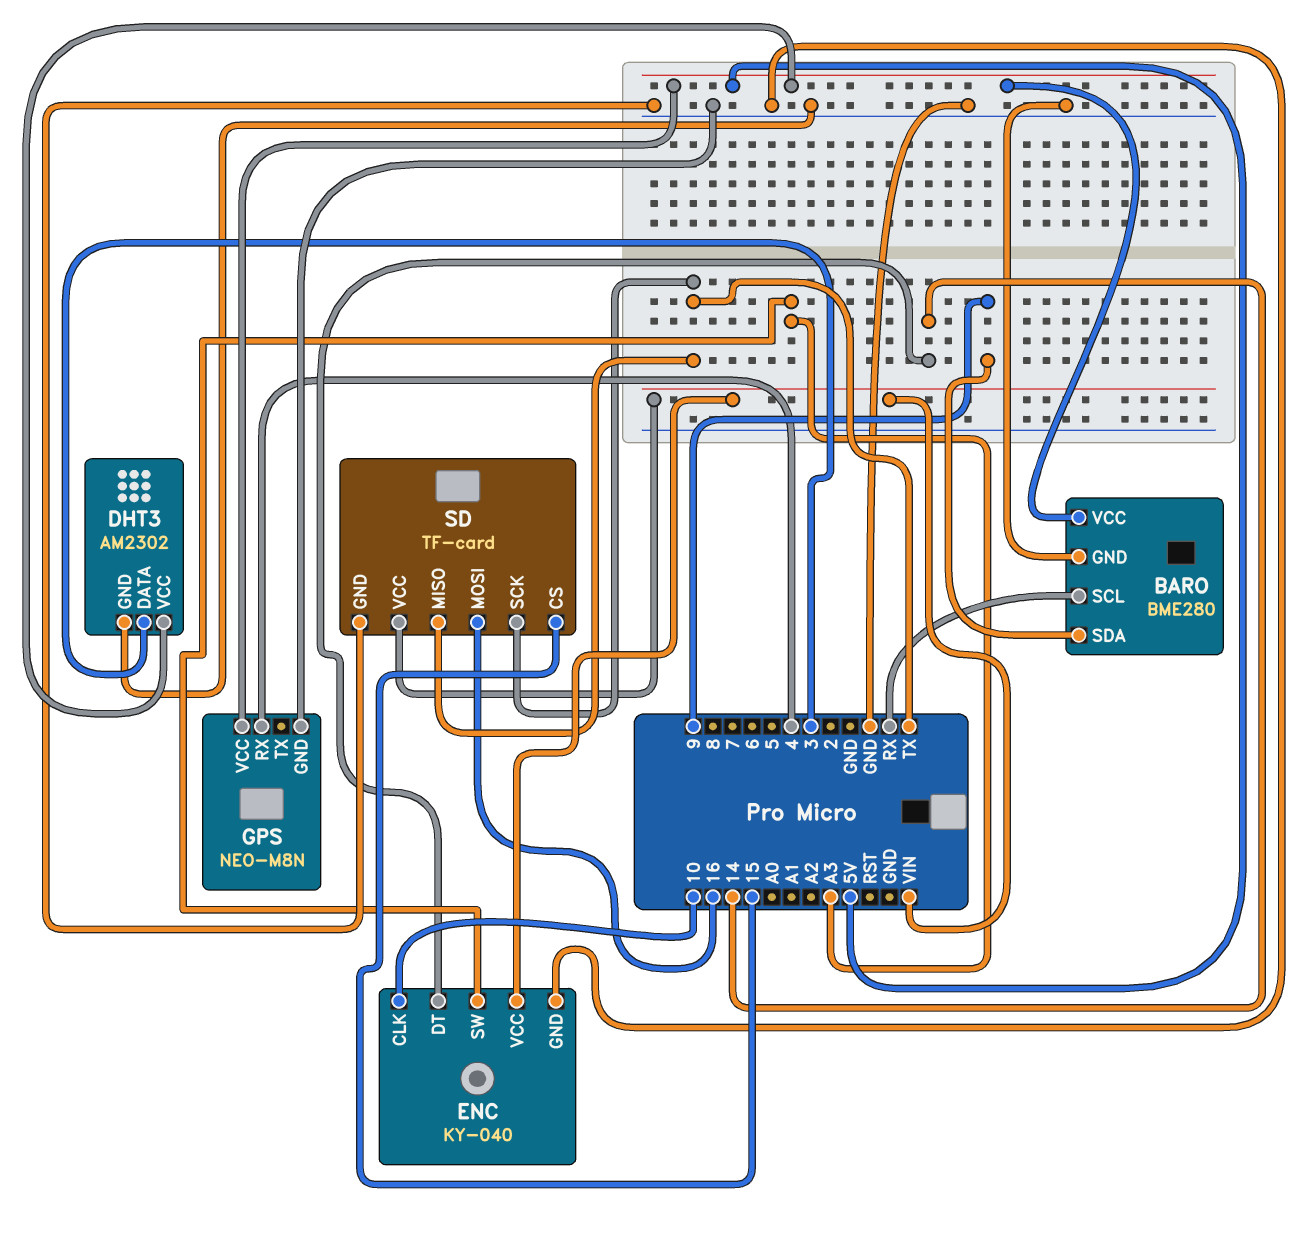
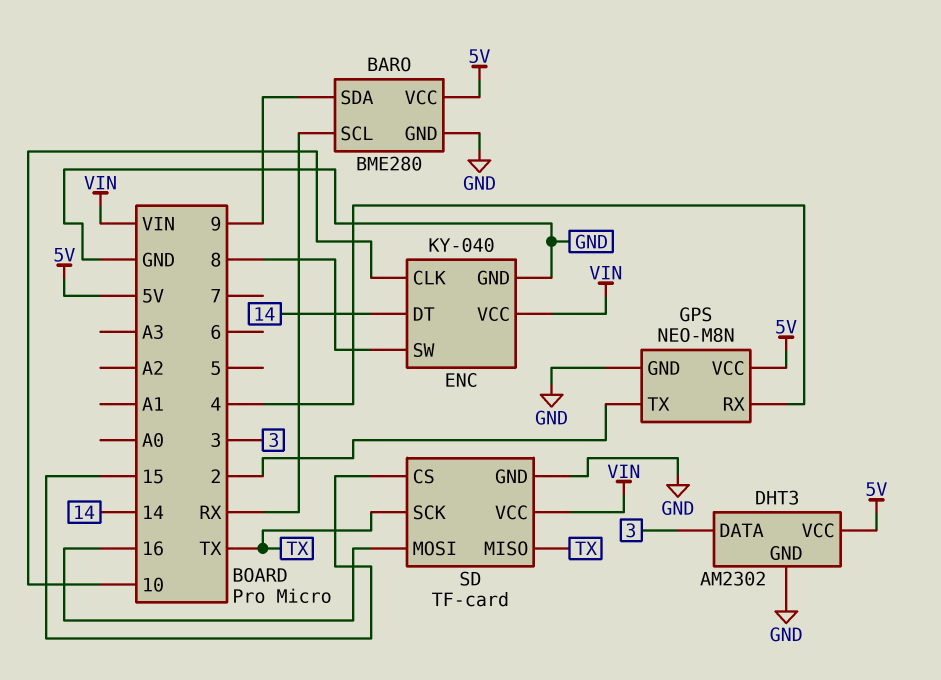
ENC pin SW: A3 -> 8
GPS pin TX: none -> 2

